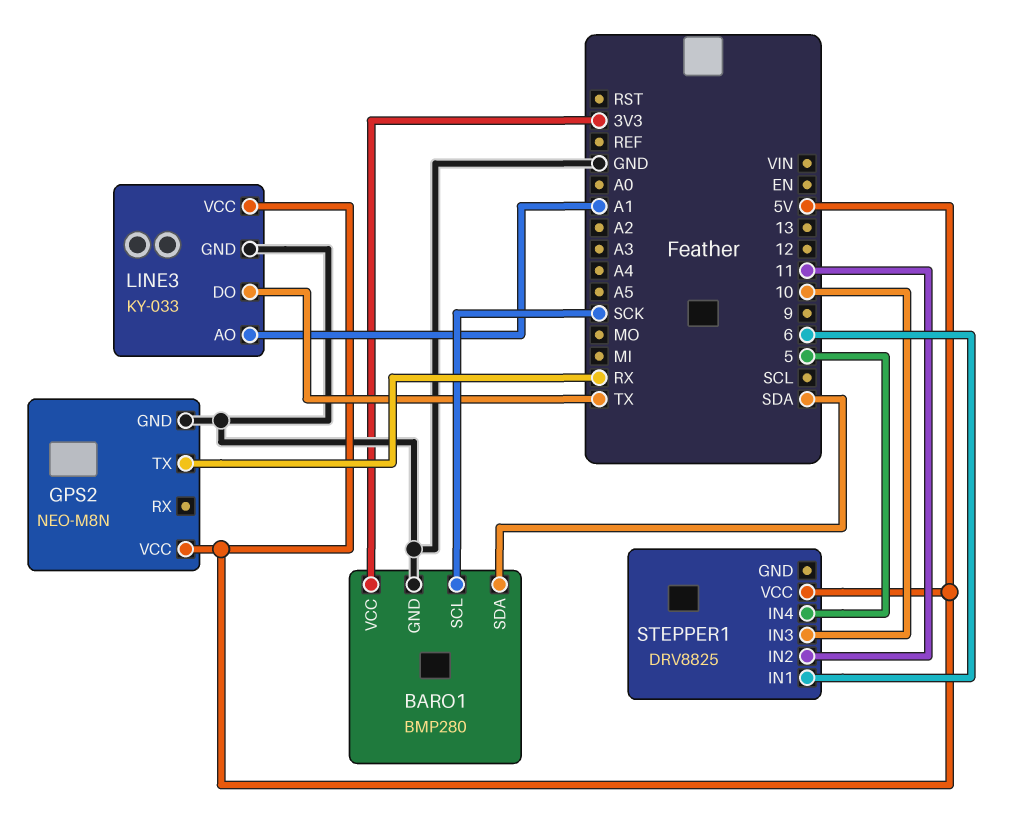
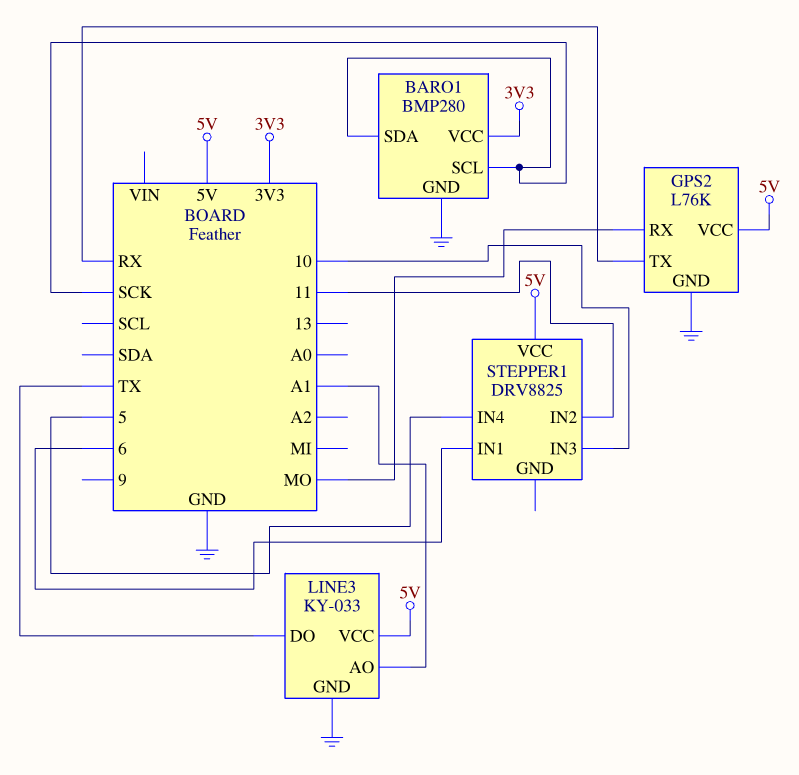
BARO1 pin SDA: SDA -> SCK
GPS2: NEO-M8N -> L76K
GPS2 pin RX: none -> MO

